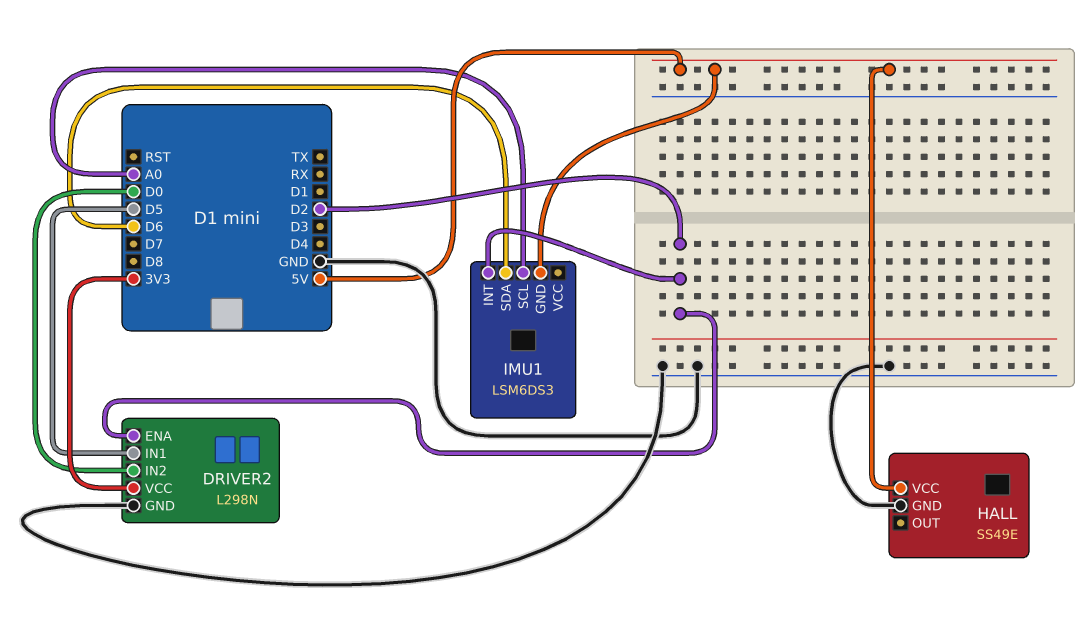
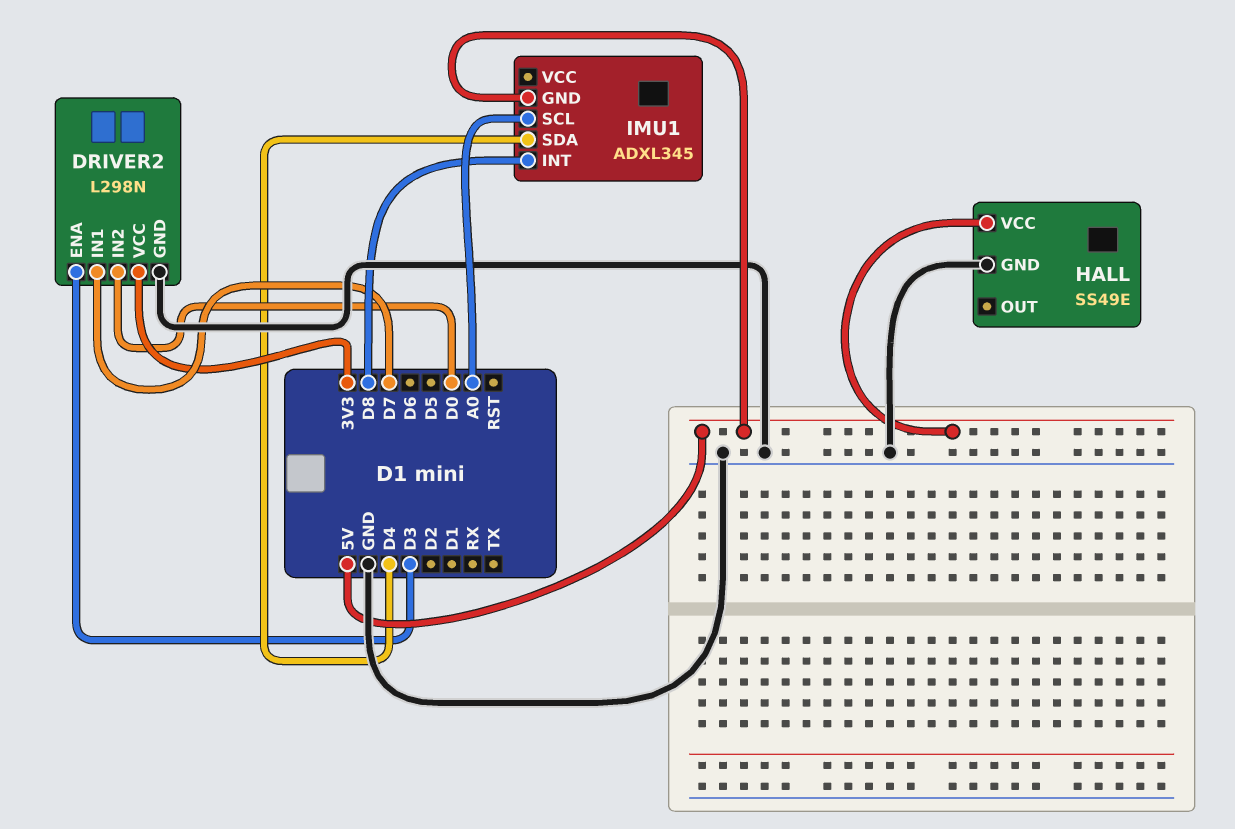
DRIVER2 pin ENA: D2 -> D3
DRIVER2 pin IN1: D5 -> D7
IMU1: LSM6DS3 -> ADXL345
IMU1 pin INT: D2 -> D8
IMU1 pin SDA: D6 -> D4

